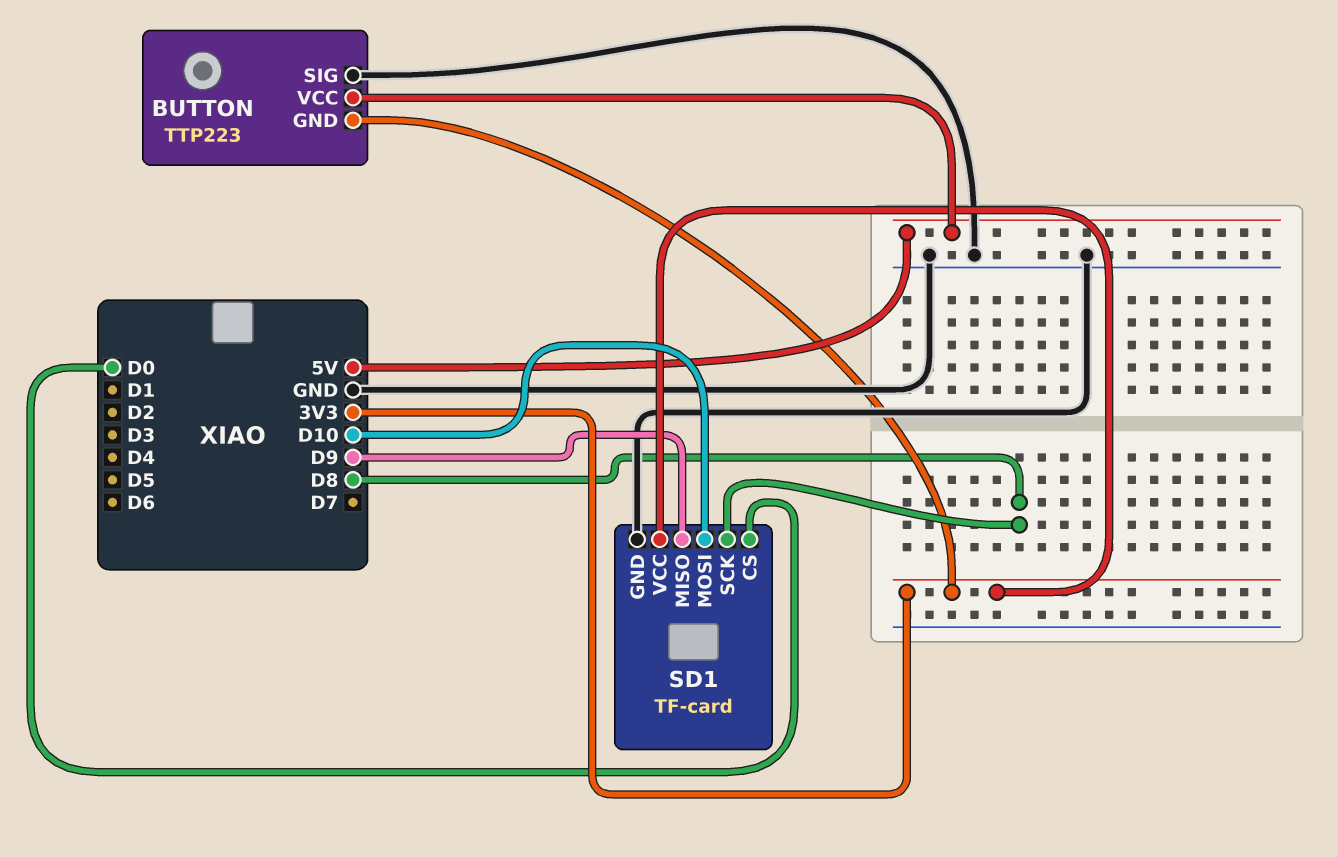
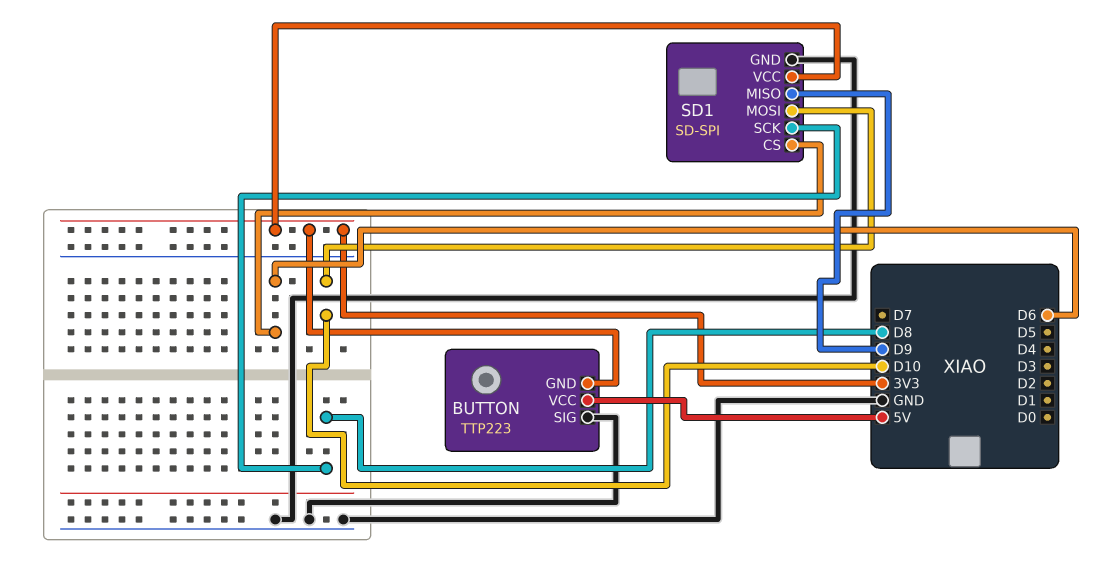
SD1: TF-card -> SD-SPI
SD1 pin CS: D0 -> D6

